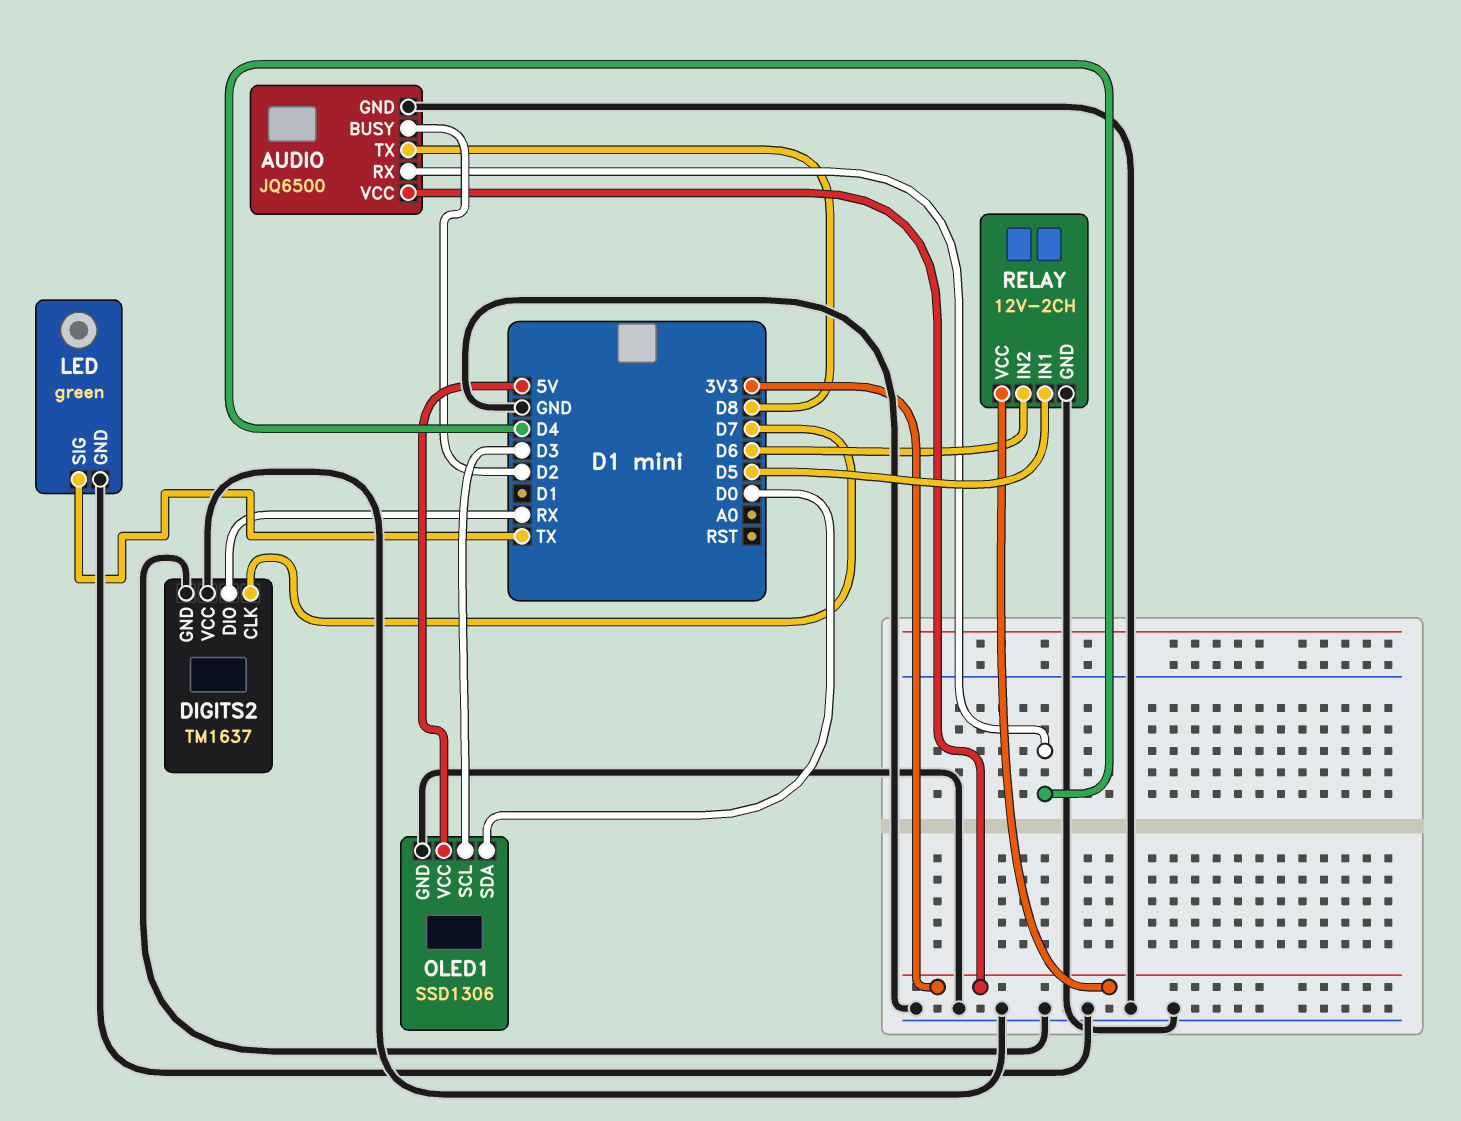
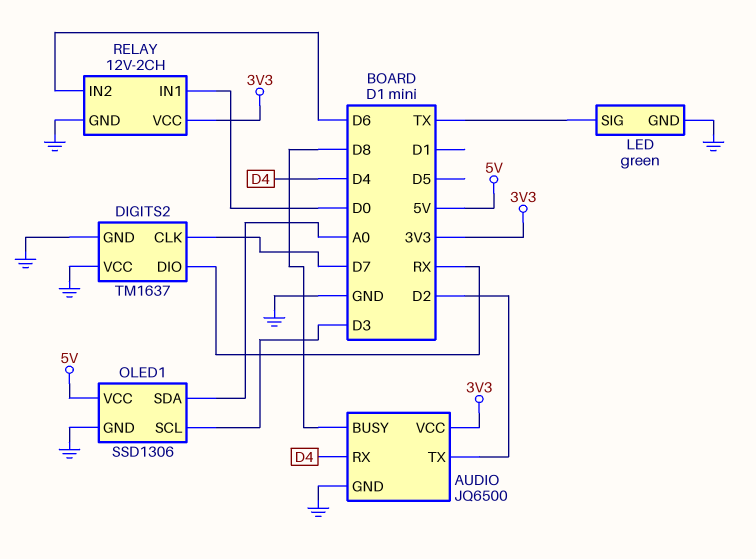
AUDIO pin BUSY: D2 -> D8
AUDIO pin TX: D8 -> D2
OLED1 pin SDA: D0 -> A0
RELAY pin IN1: D5 -> D0

